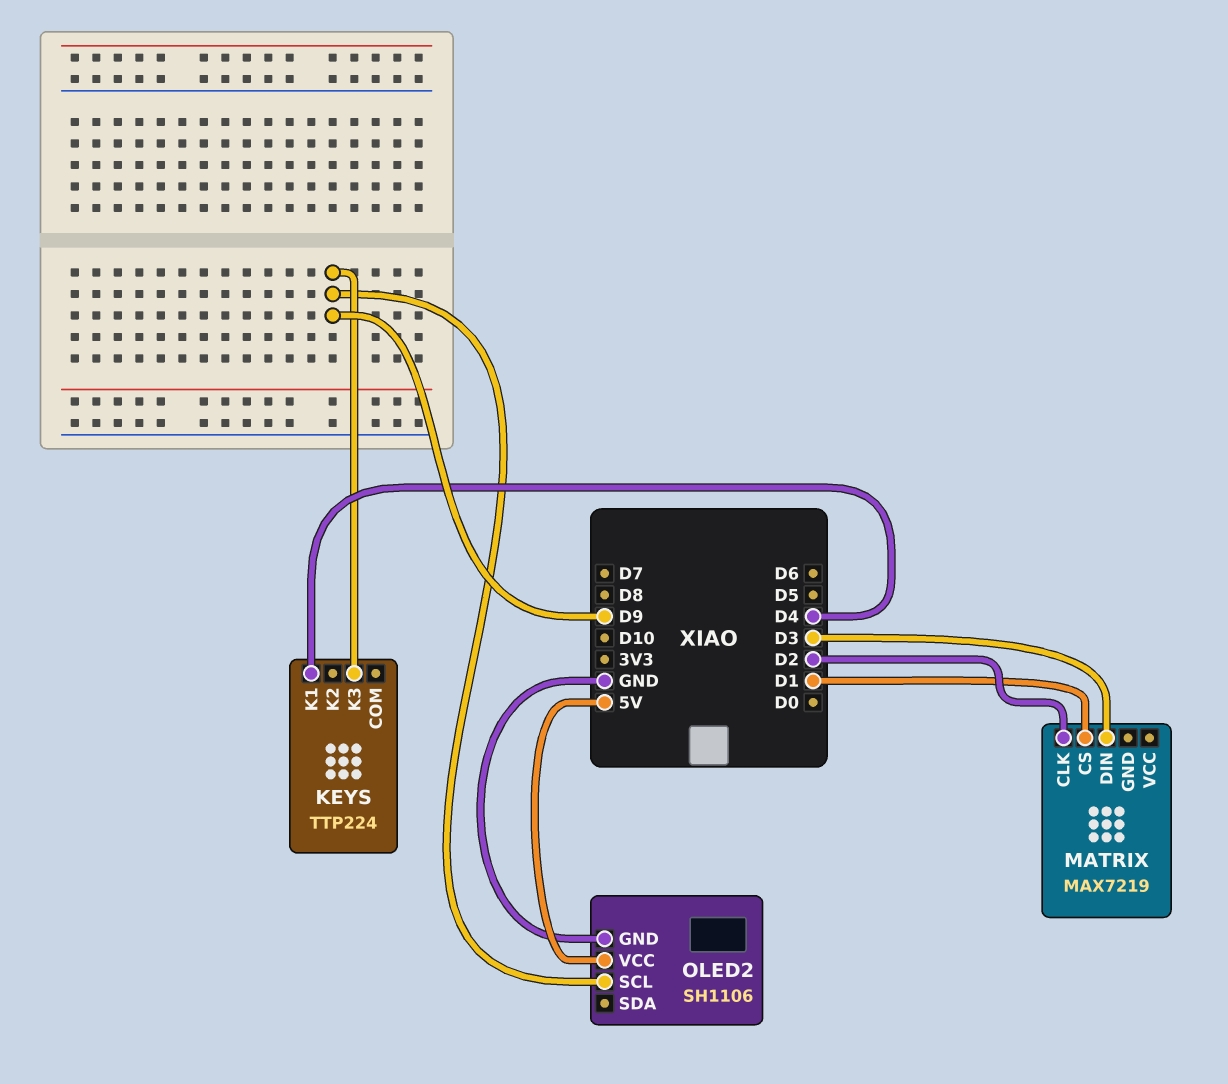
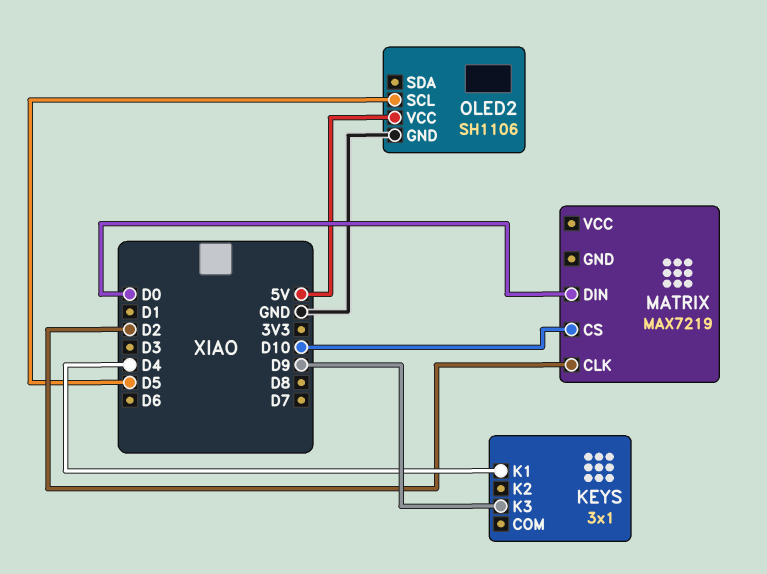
KEYS: TTP224 -> 3x1
MATRIX pin CS: D1 -> D10
MATRIX pin DIN: D3 -> D0
OLED2 pin SCL: D9 -> D5

